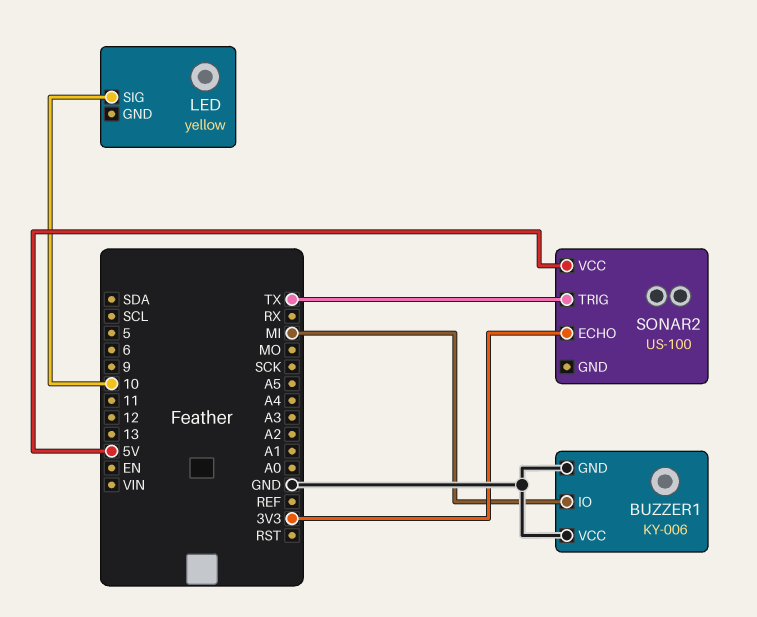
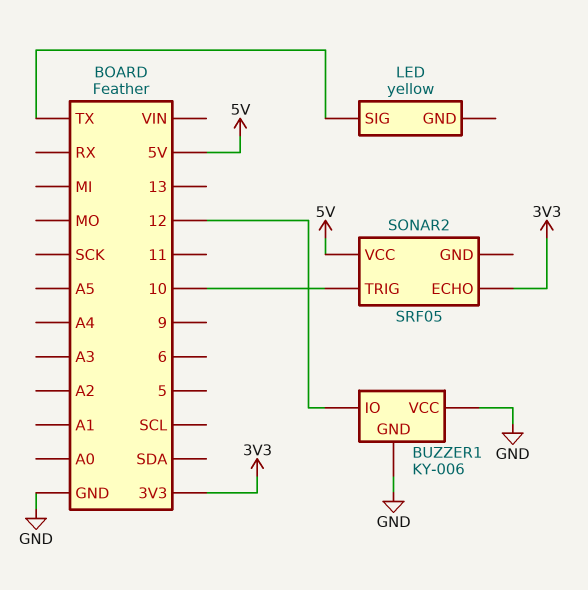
BUZZER1 pin IO: MI -> 12
LED pin SIG: 10 -> TX
SONAR2: US-100 -> SRF05
SONAR2 pin TRIG: TX -> 10

